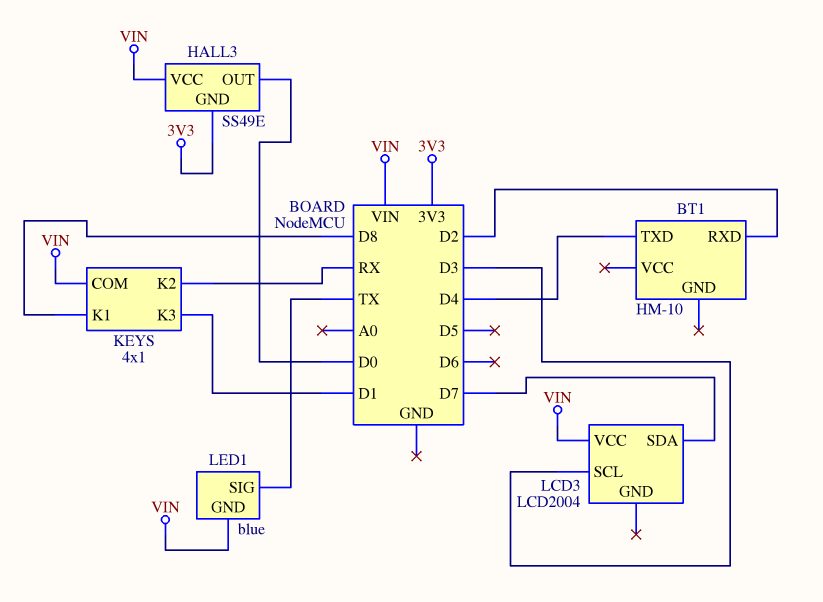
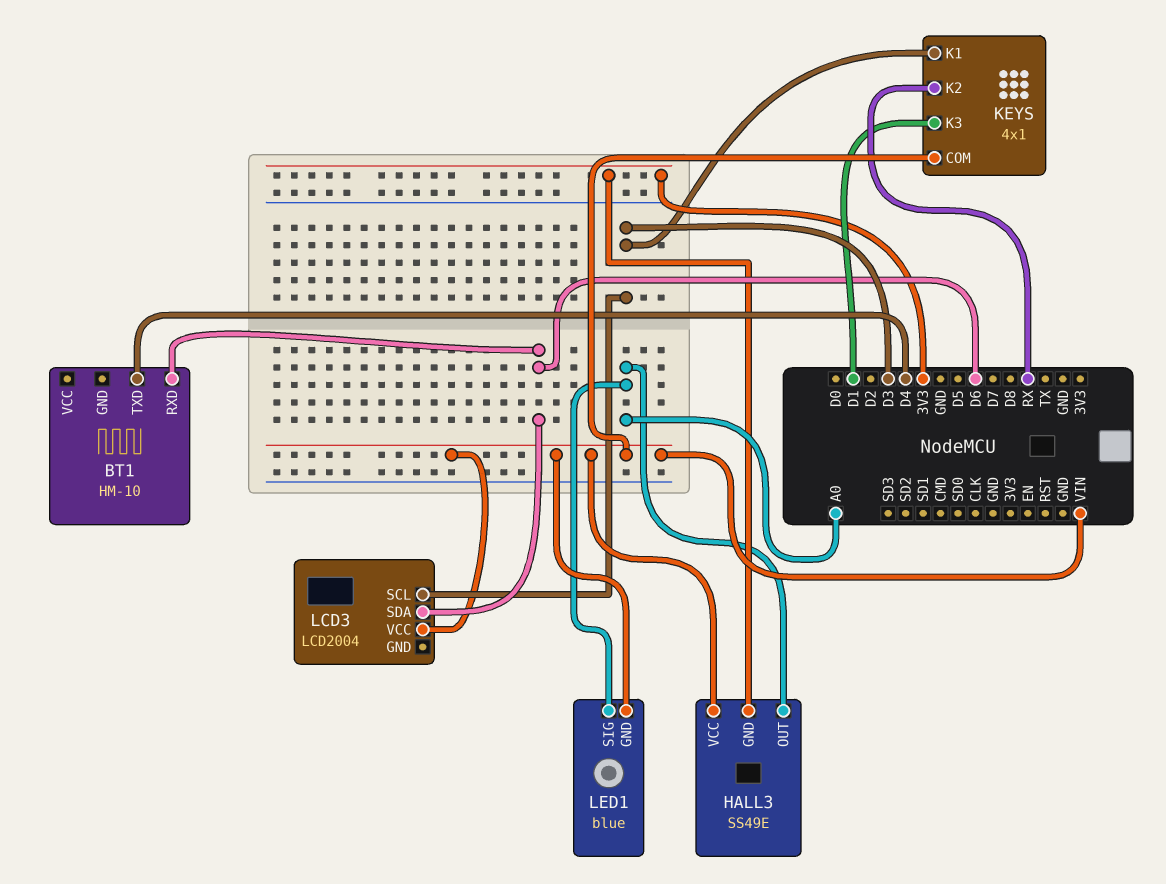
BT1 pin RXD: D2 -> D6
HALL3 pin OUT: D0 -> A0
KEYS pin K1: D8 -> D3
LCD3 pin SDA: D7 -> D6
LED1 pin SIG: TX -> A0

